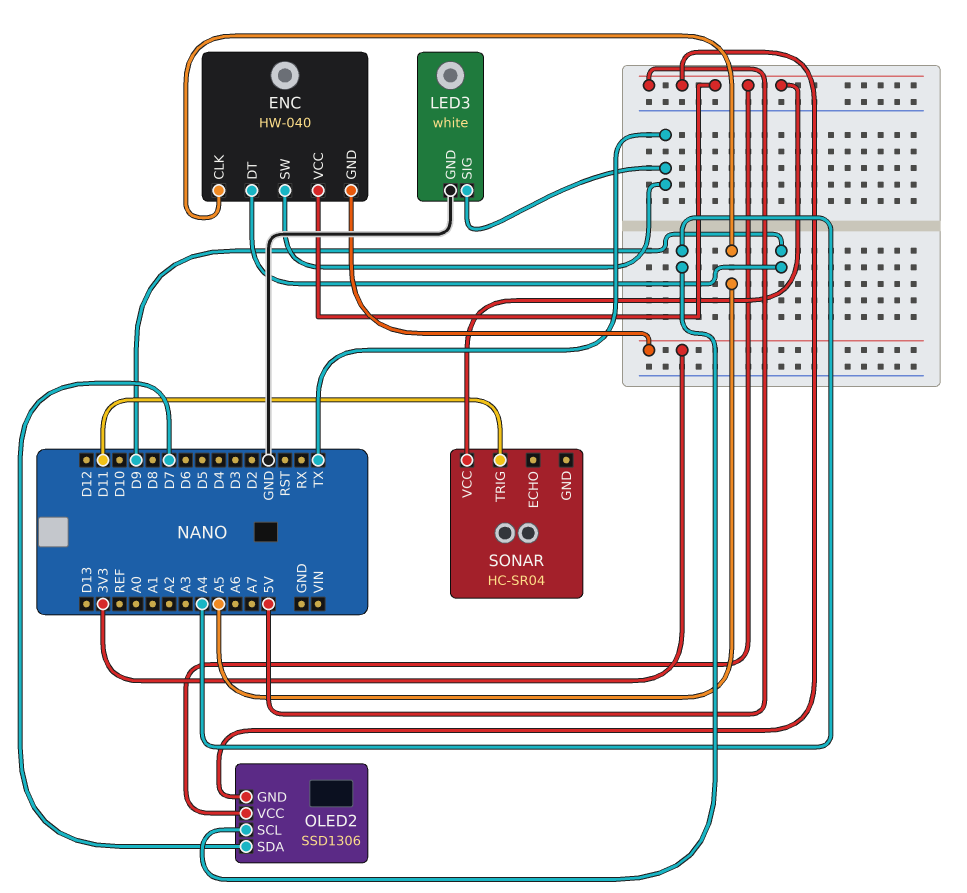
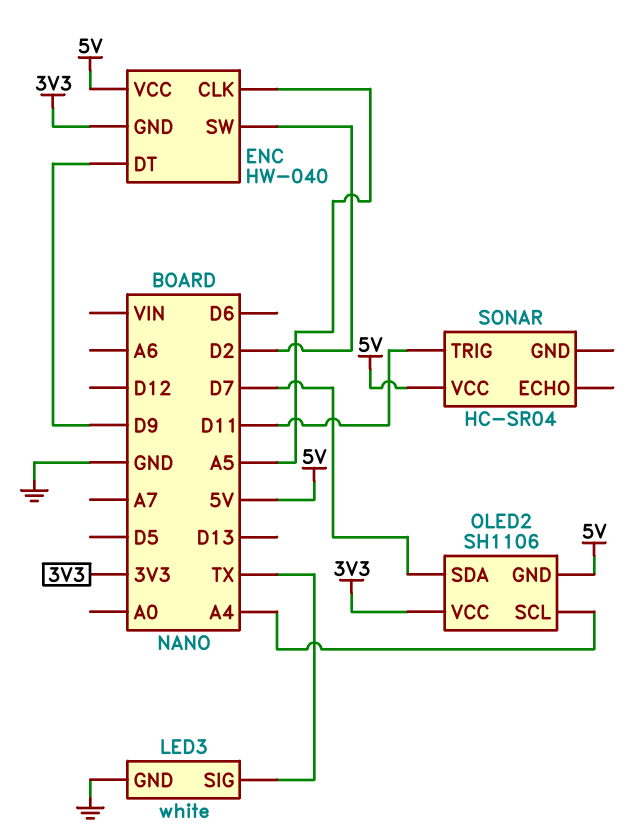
ENC pin SW: TX -> D2
OLED2: SSD1306 -> SH1106
OLED2 pin VCC: 5V -> 3V3

